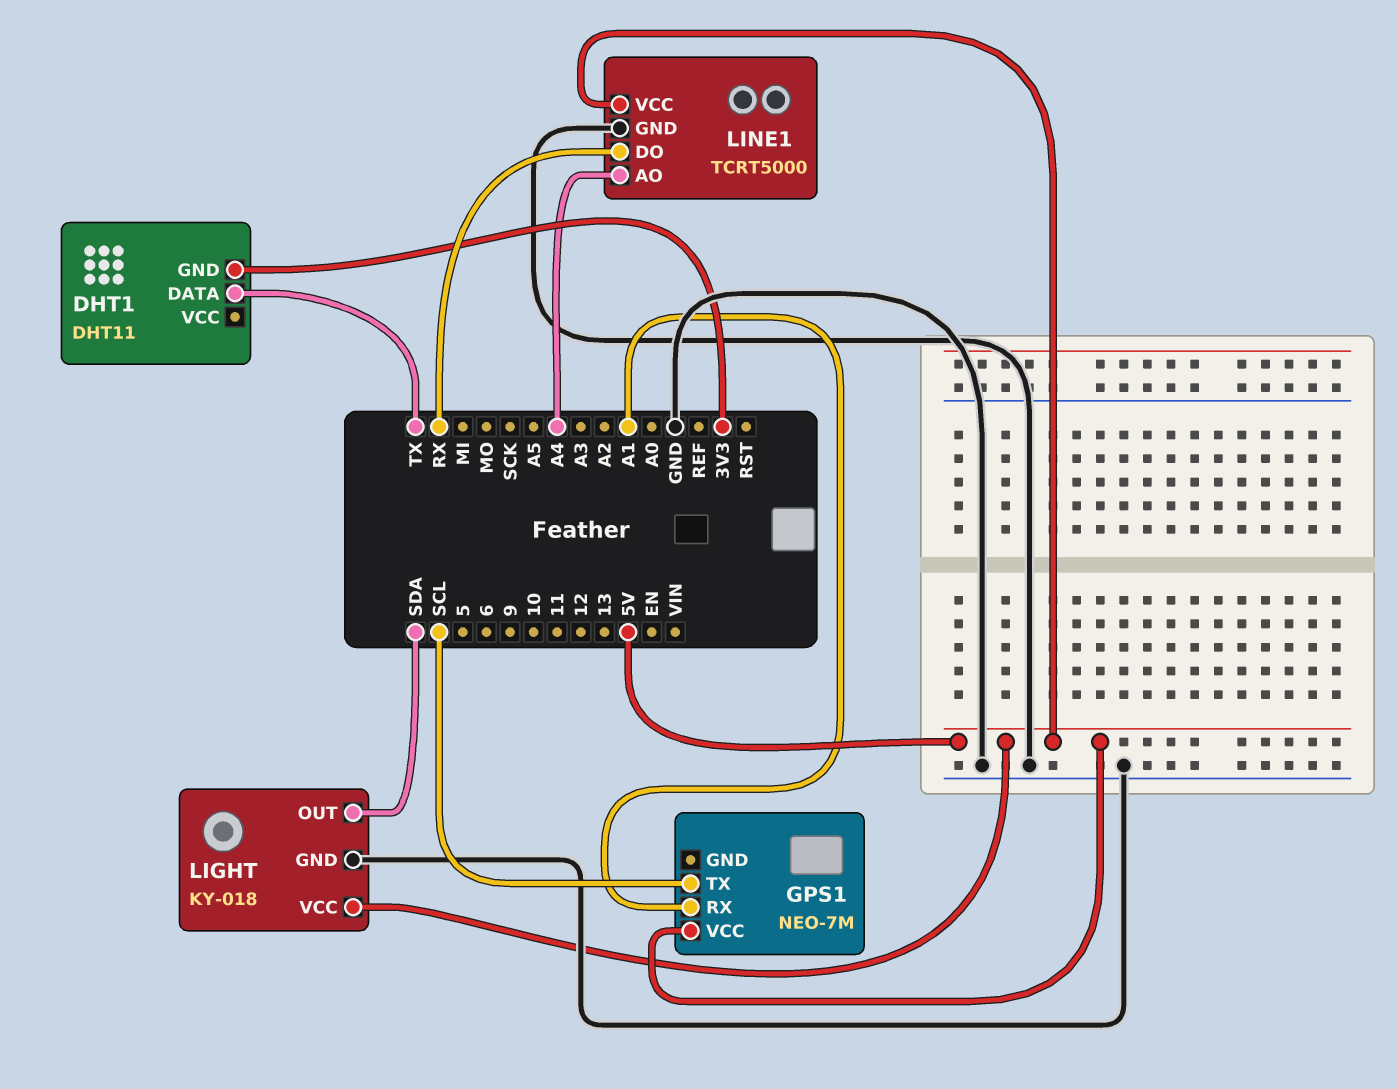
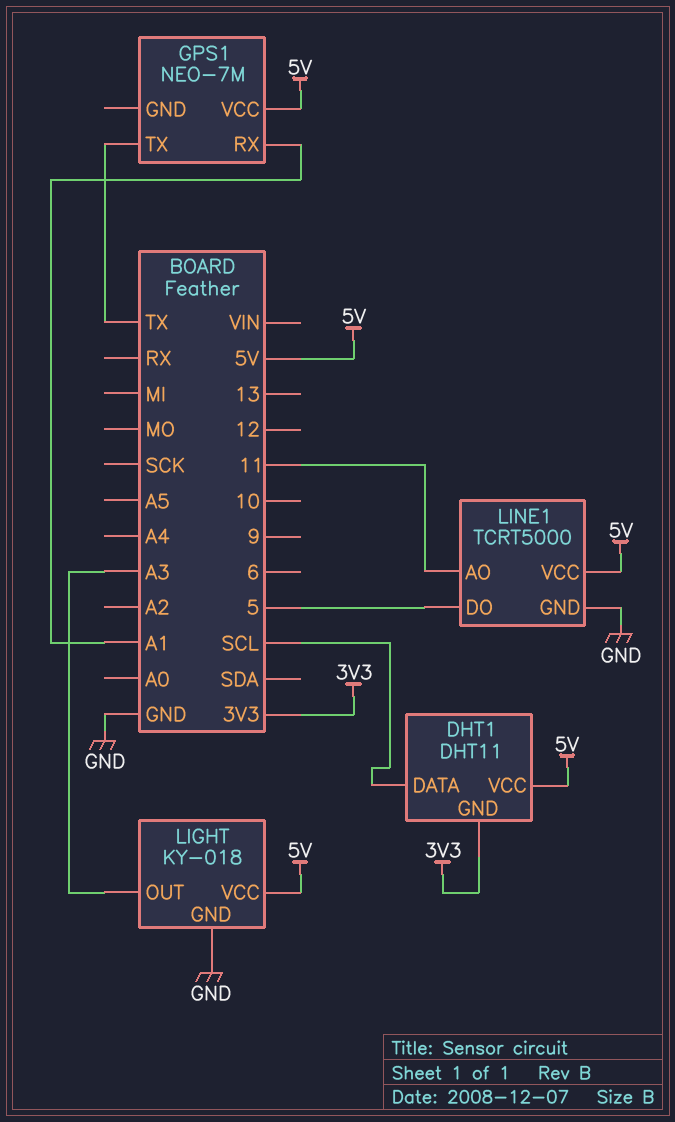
DHT1 pin DATA: TX -> SCL
DHT1 pin VCC: none -> 5V
GPS1 pin TX: SCL -> TX
LIGHT pin OUT: SDA -> A3
LINE1 pin AO: A4 -> 11
LINE1 pin DO: RX -> 5

